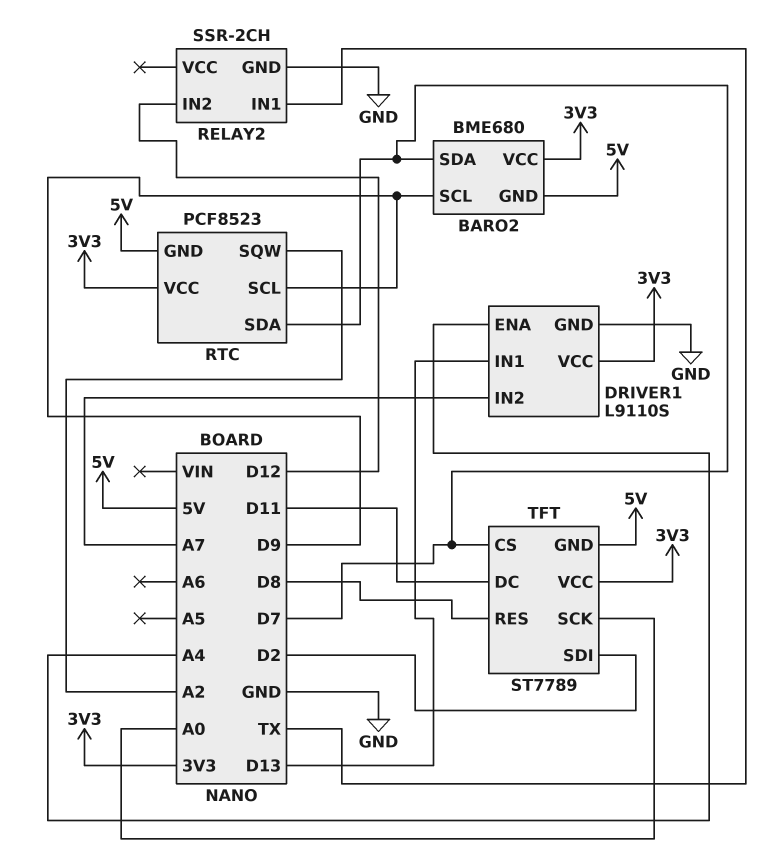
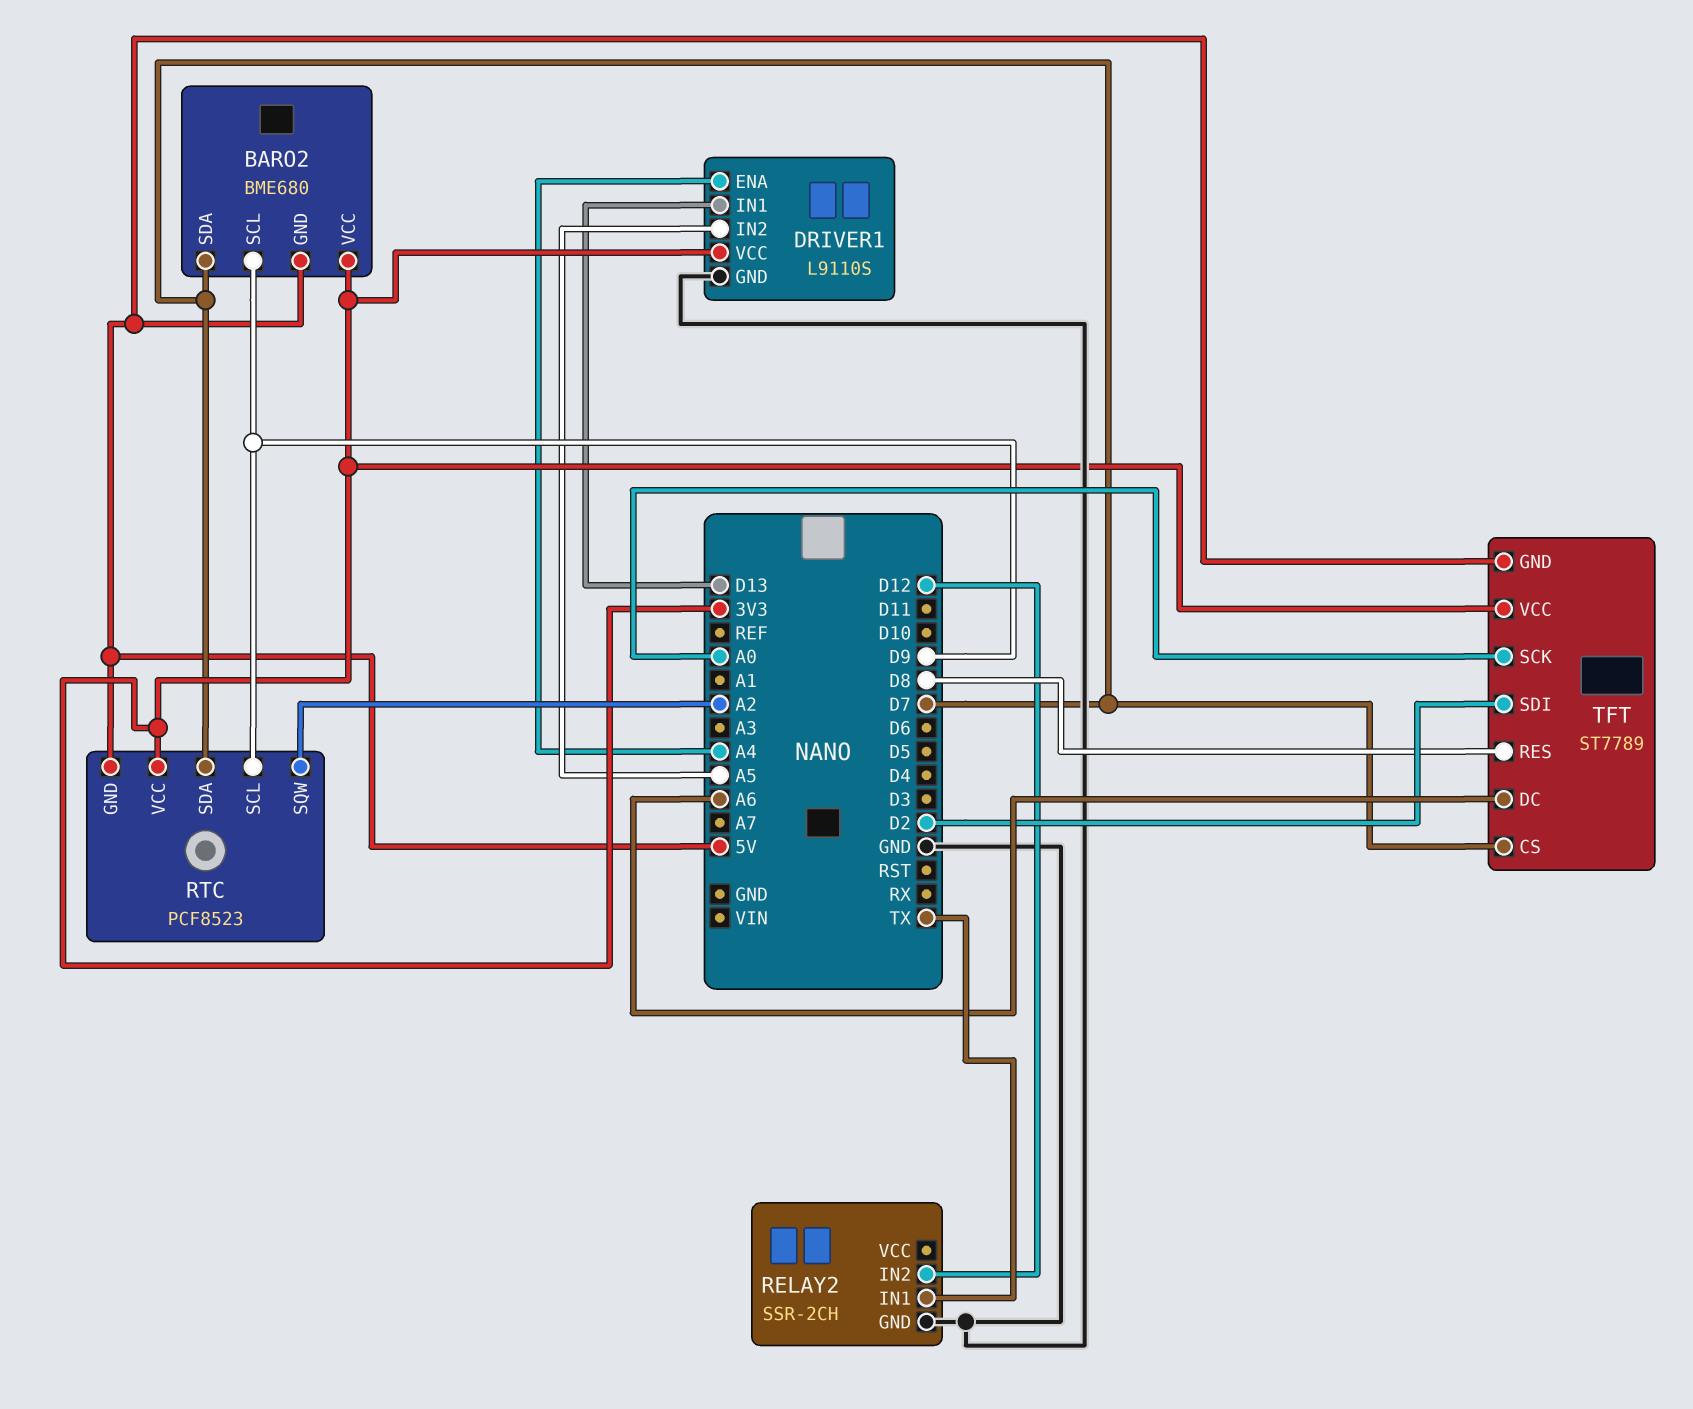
DRIVER1 pin IN2: A7 -> A5
TFT pin DC: D11 -> A6

